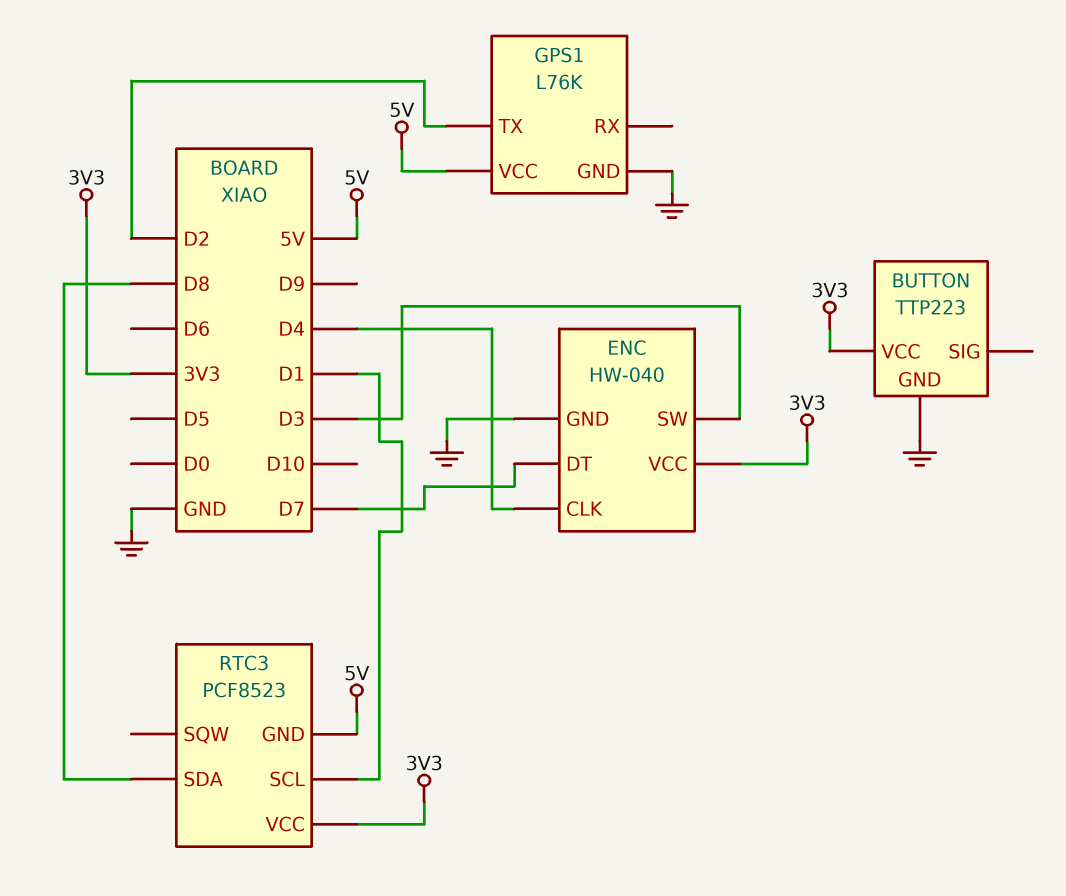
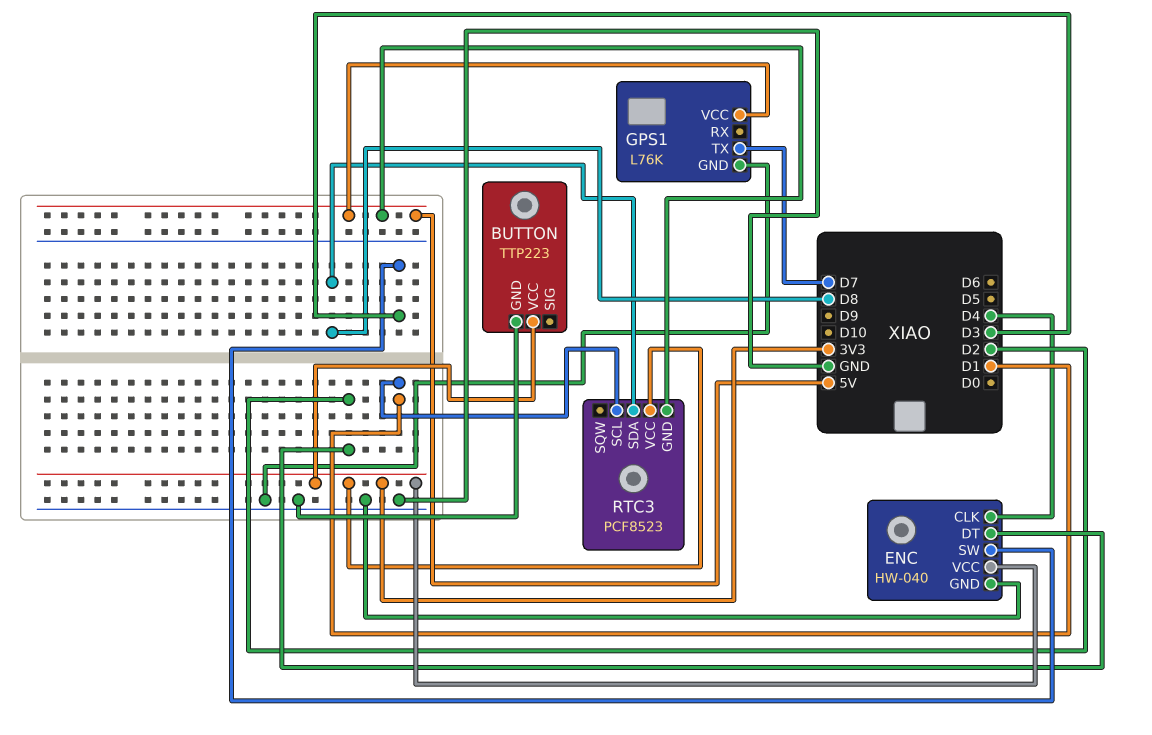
ENC pin DT: D7 -> D2
GPS1 pin TX: D2 -> D7

